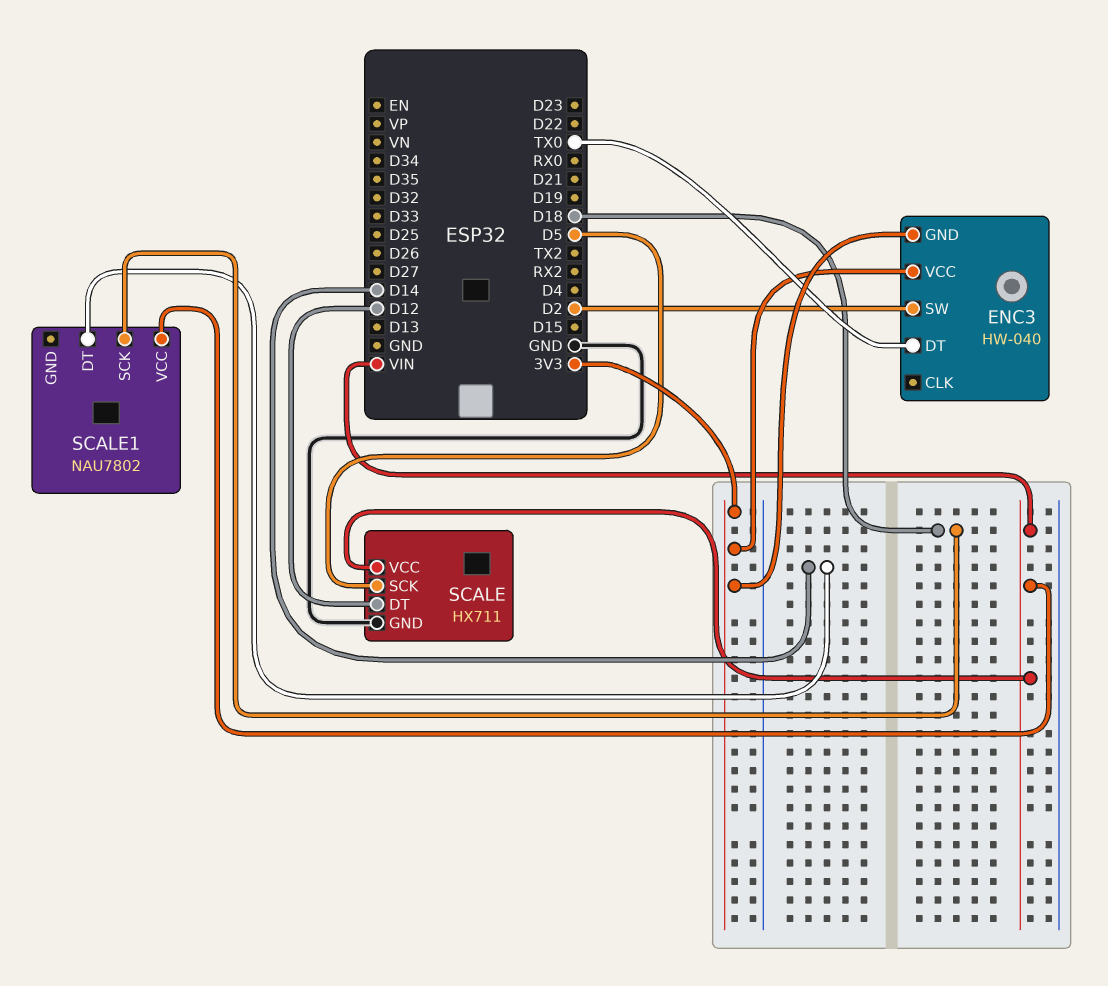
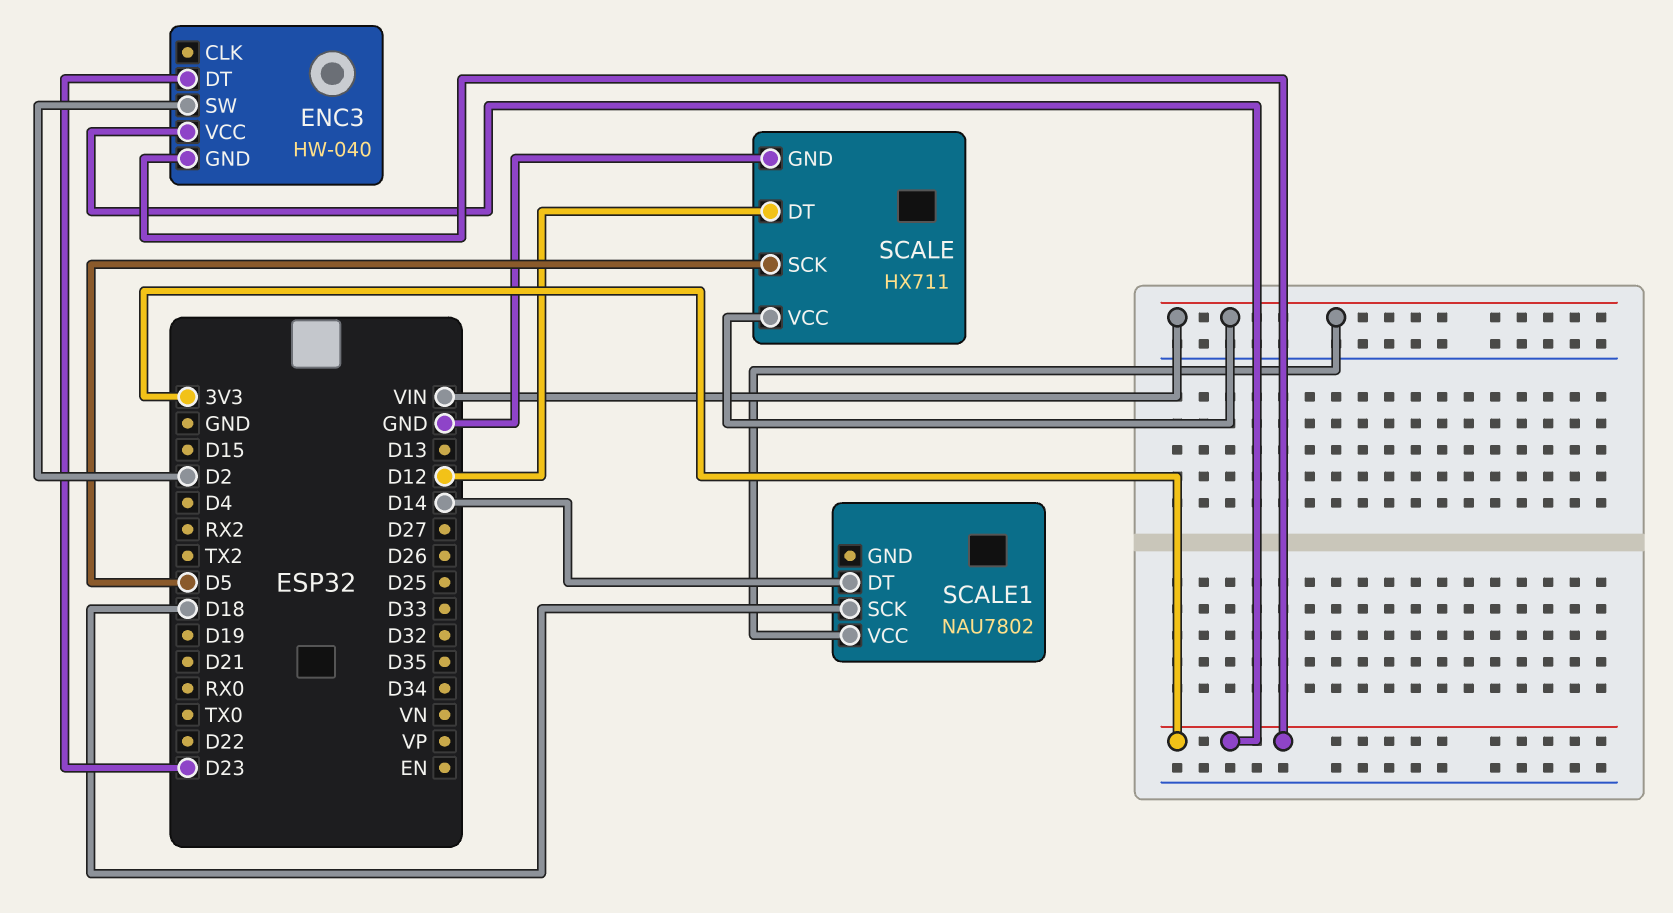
ENC3 pin DT: TX0 -> D23

